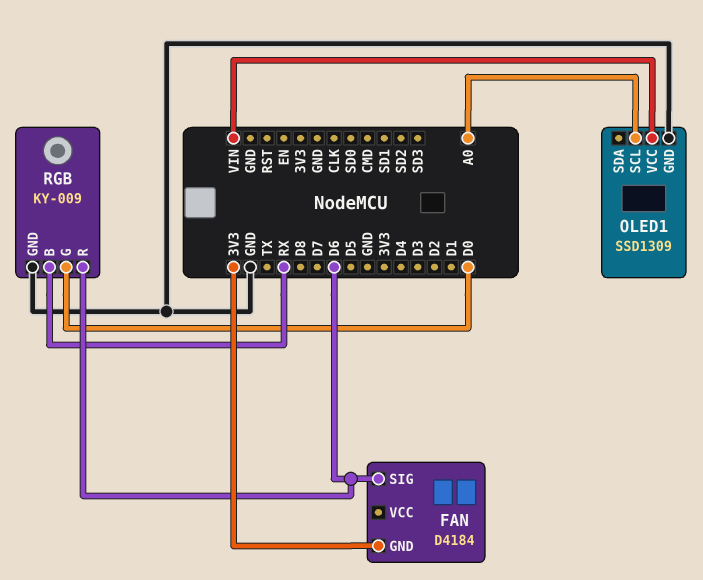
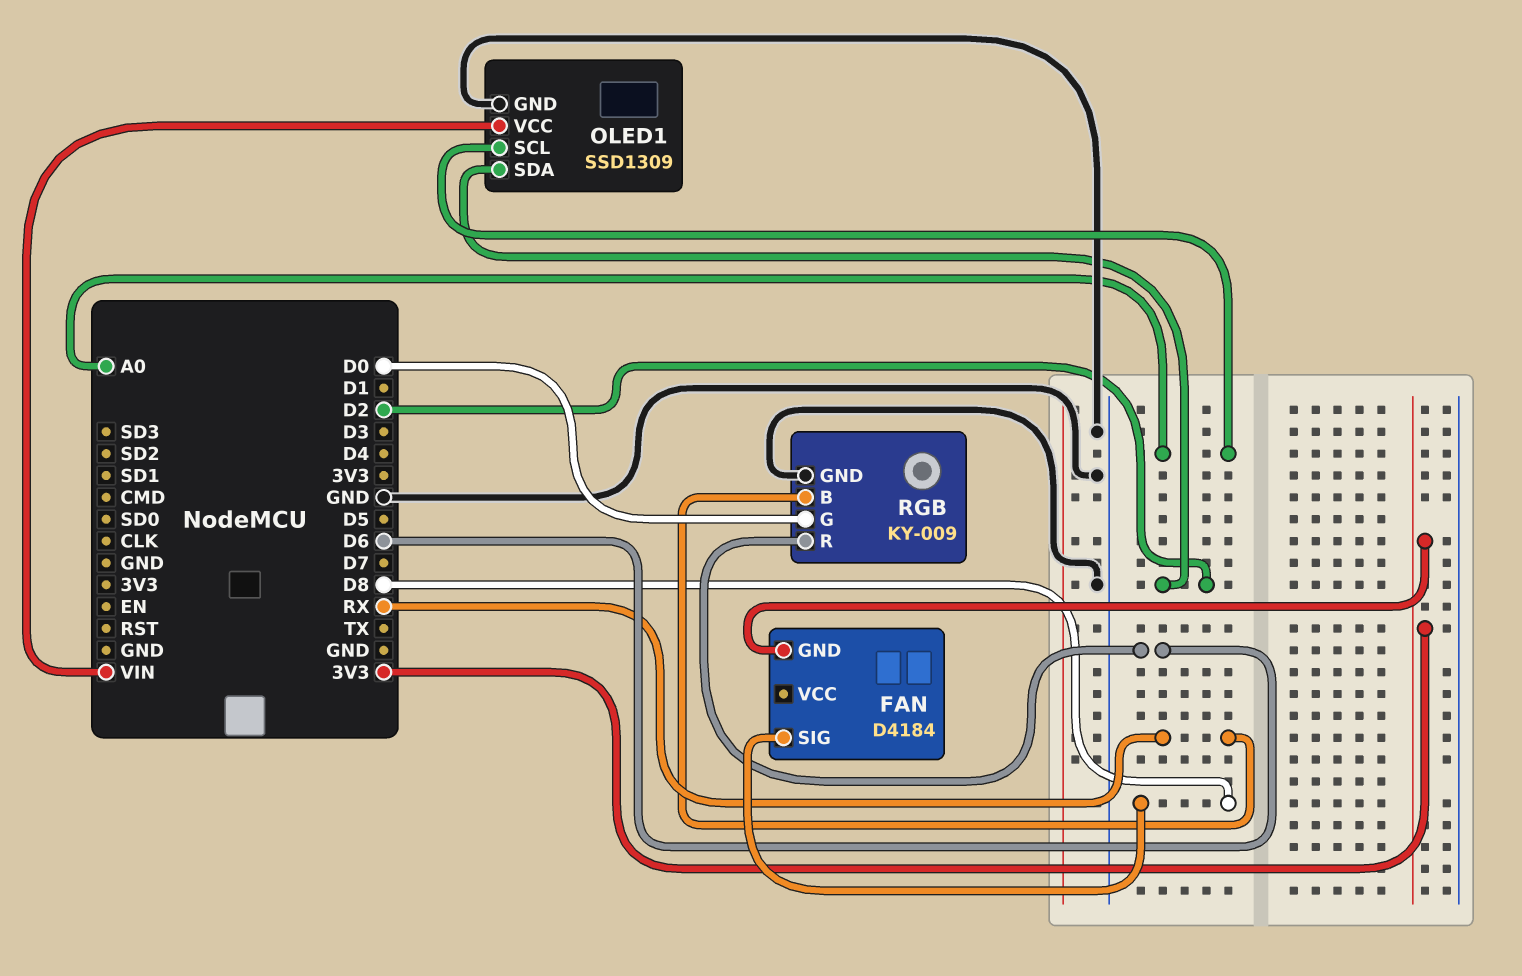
FAN pin SIG: D6 -> D8
OLED1 pin SDA: none -> D2

